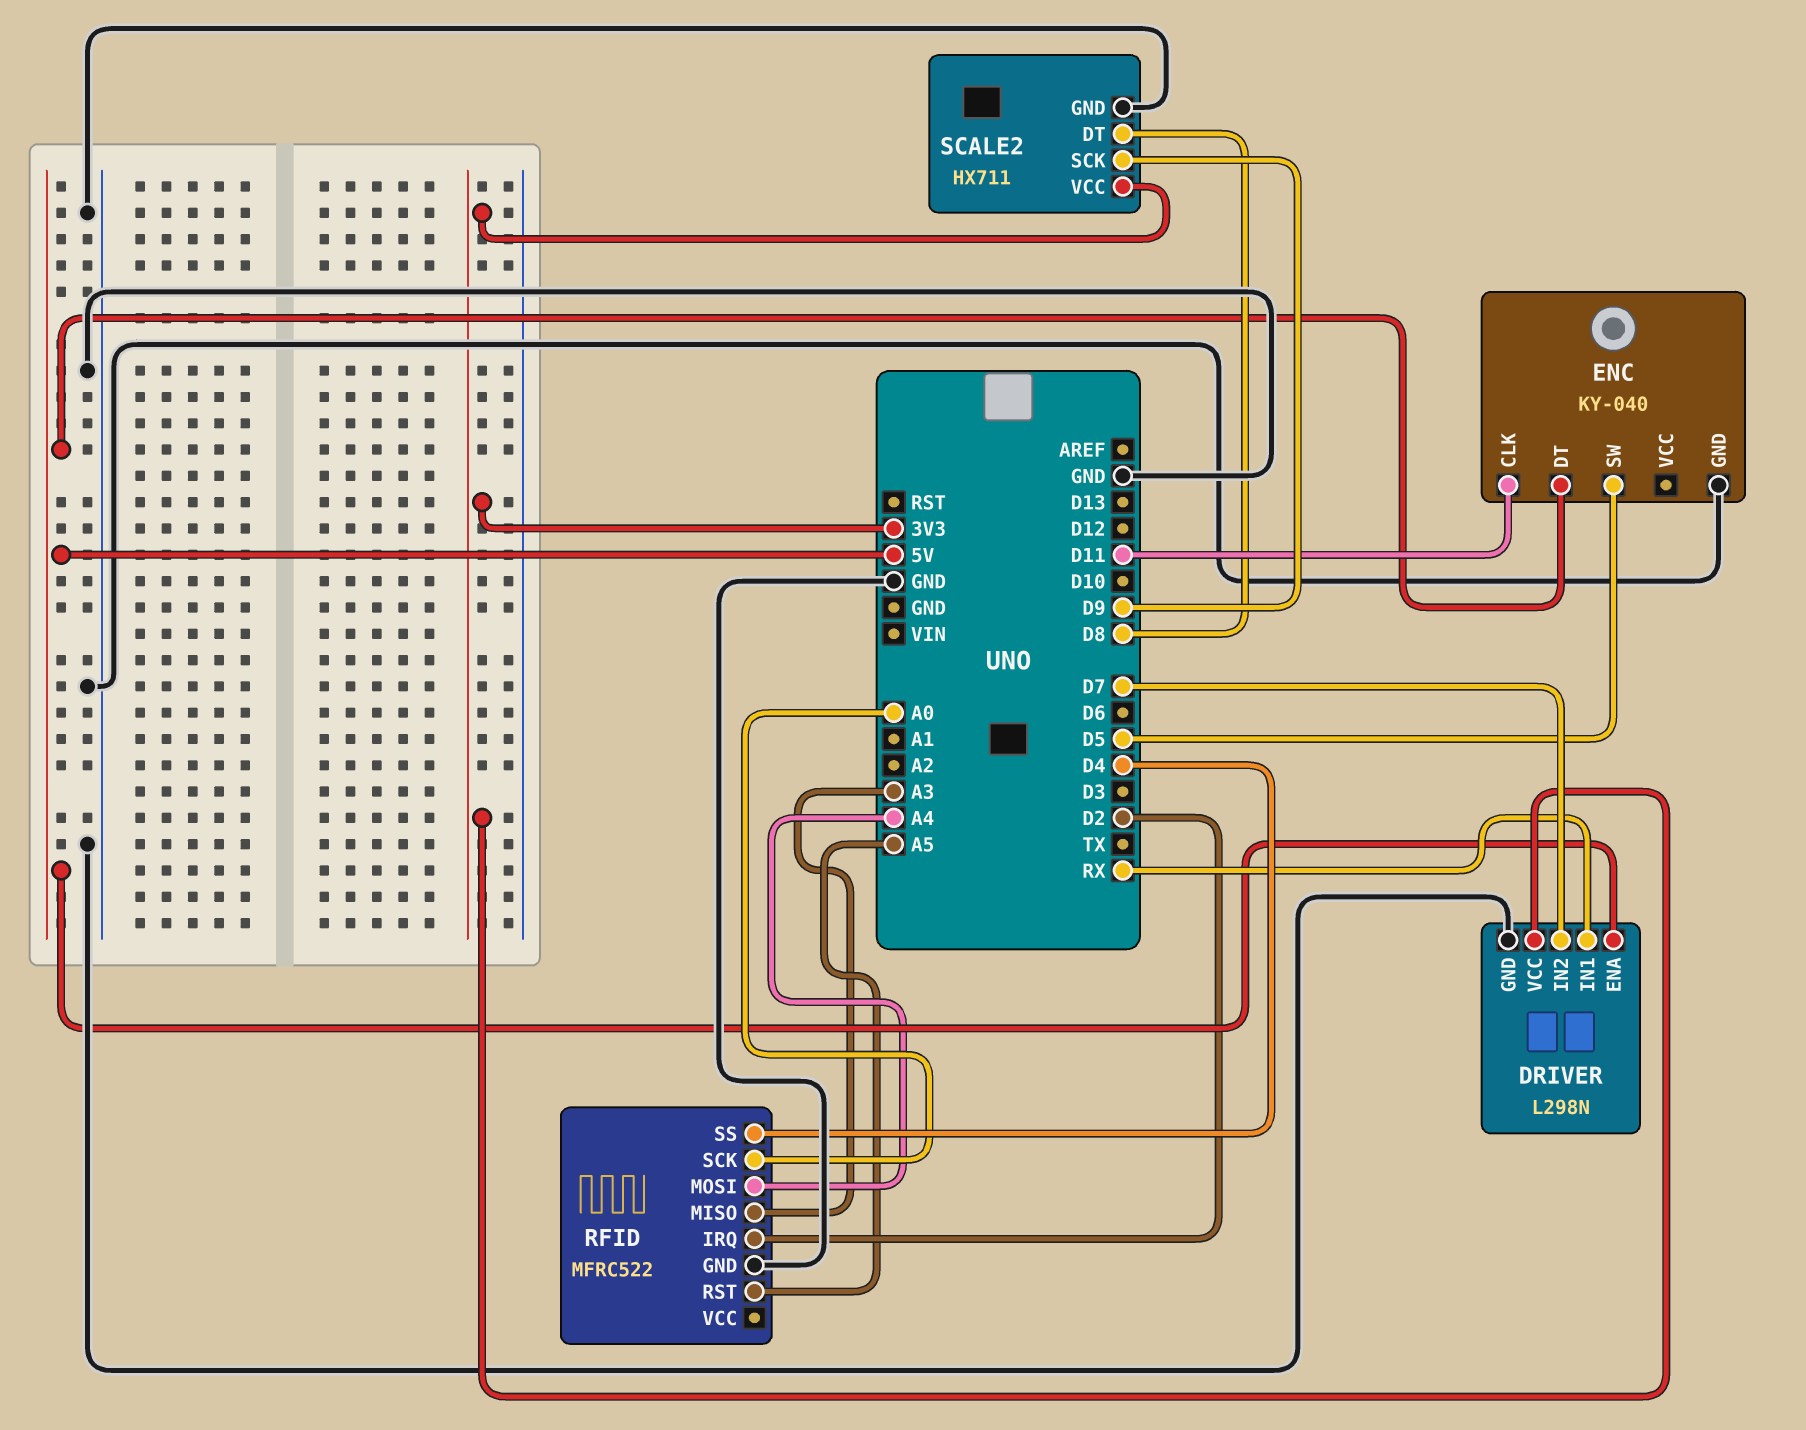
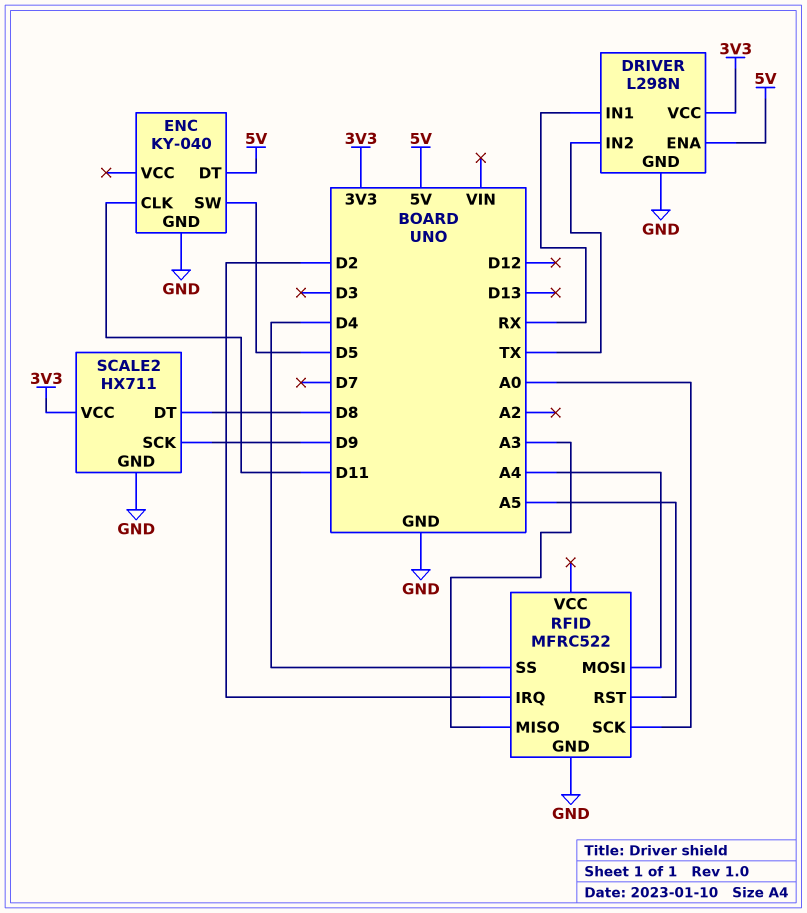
DRIVER pin IN2: D7 -> TX

